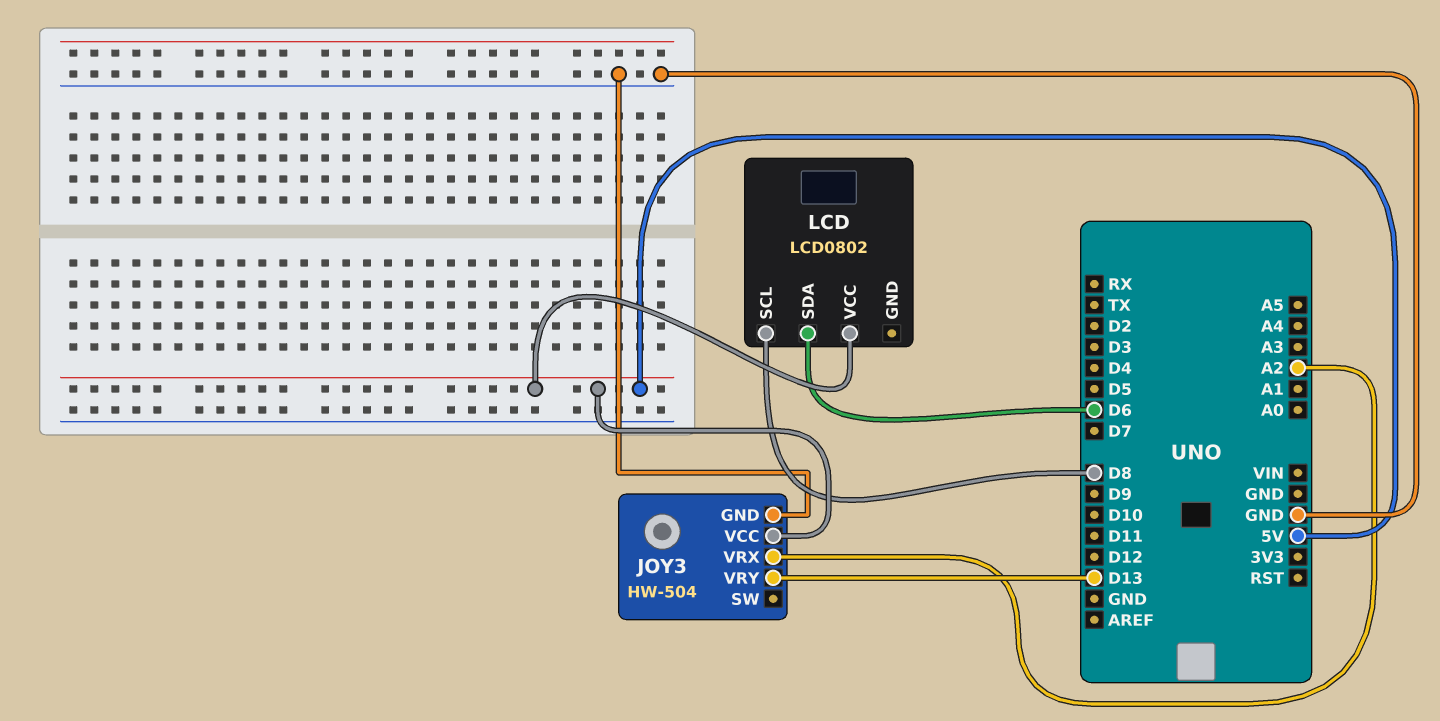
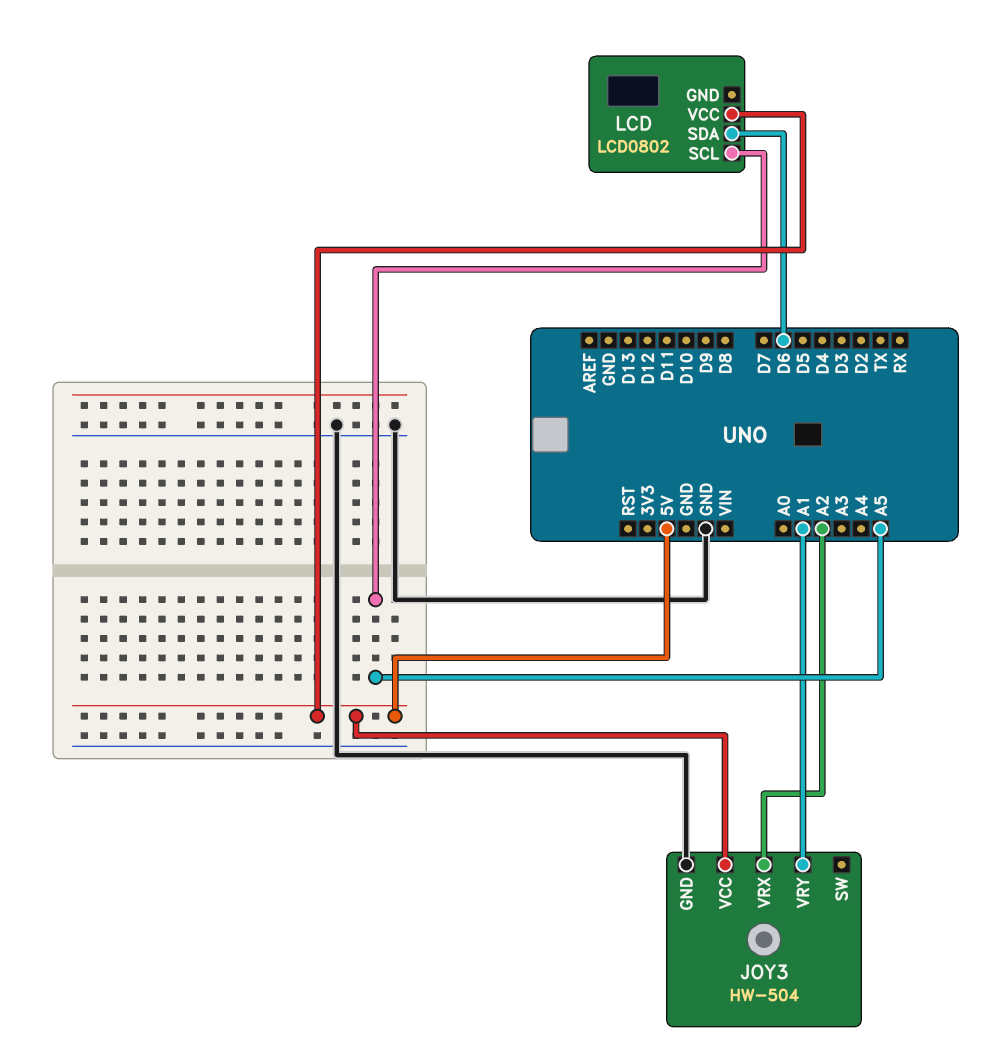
JOY3 pin VRY: D13 -> A1
LCD pin SCL: D8 -> A5

